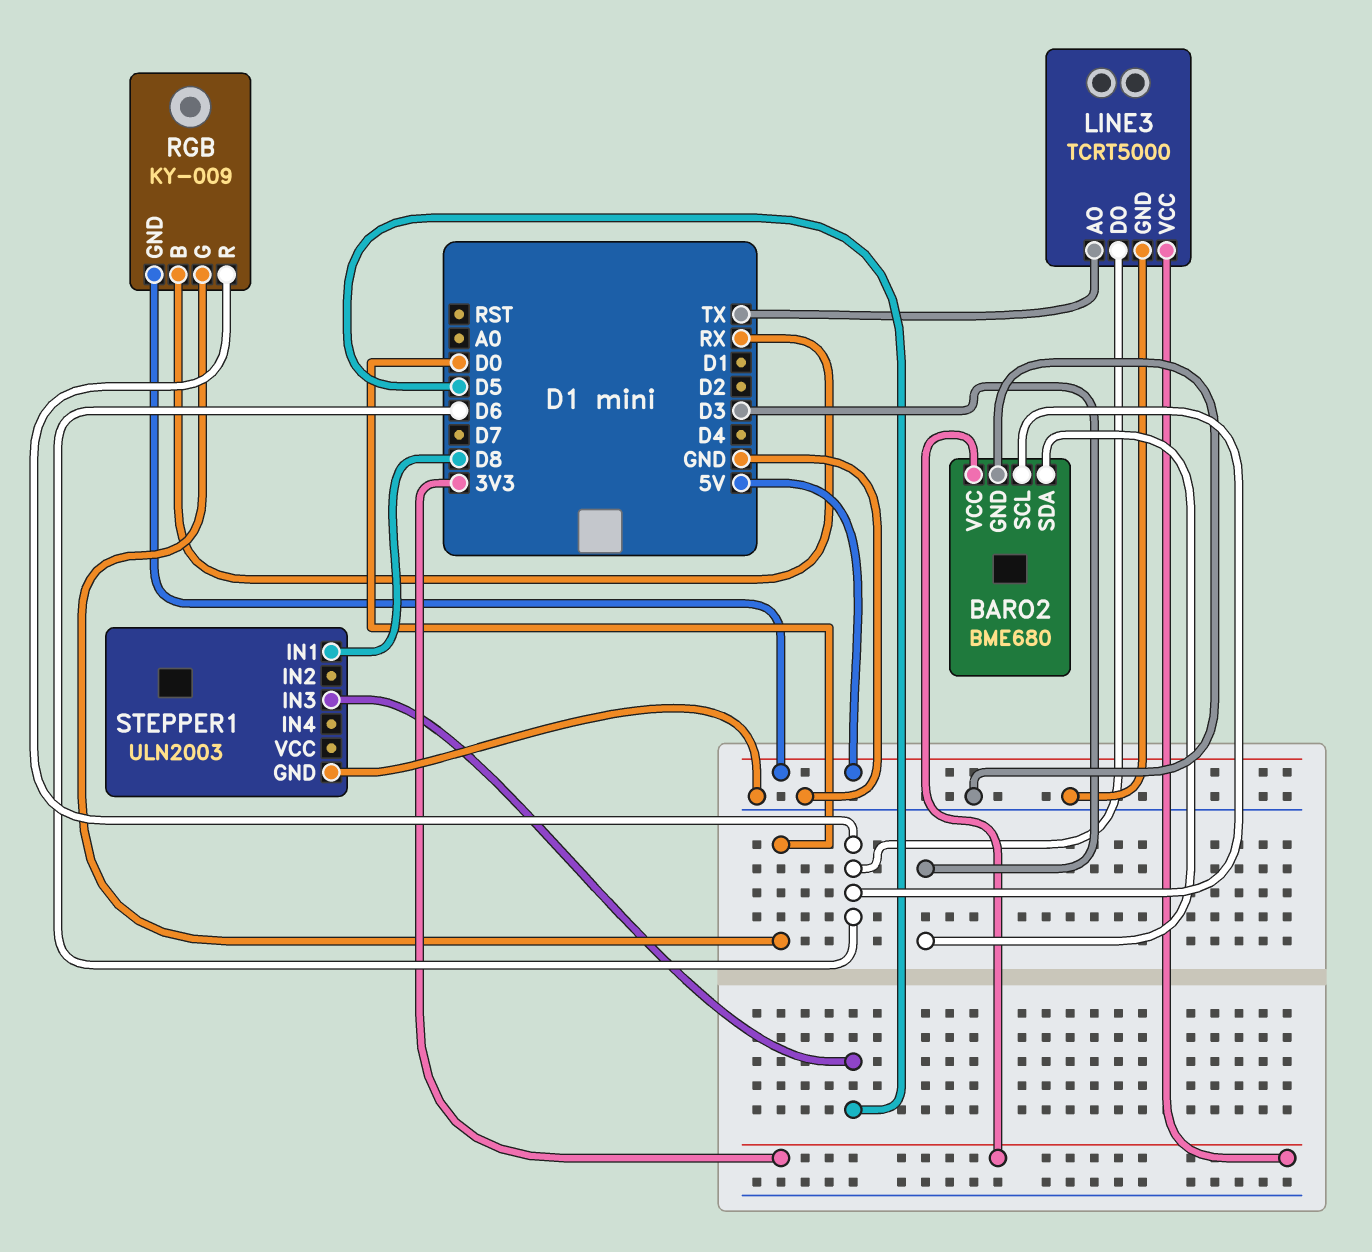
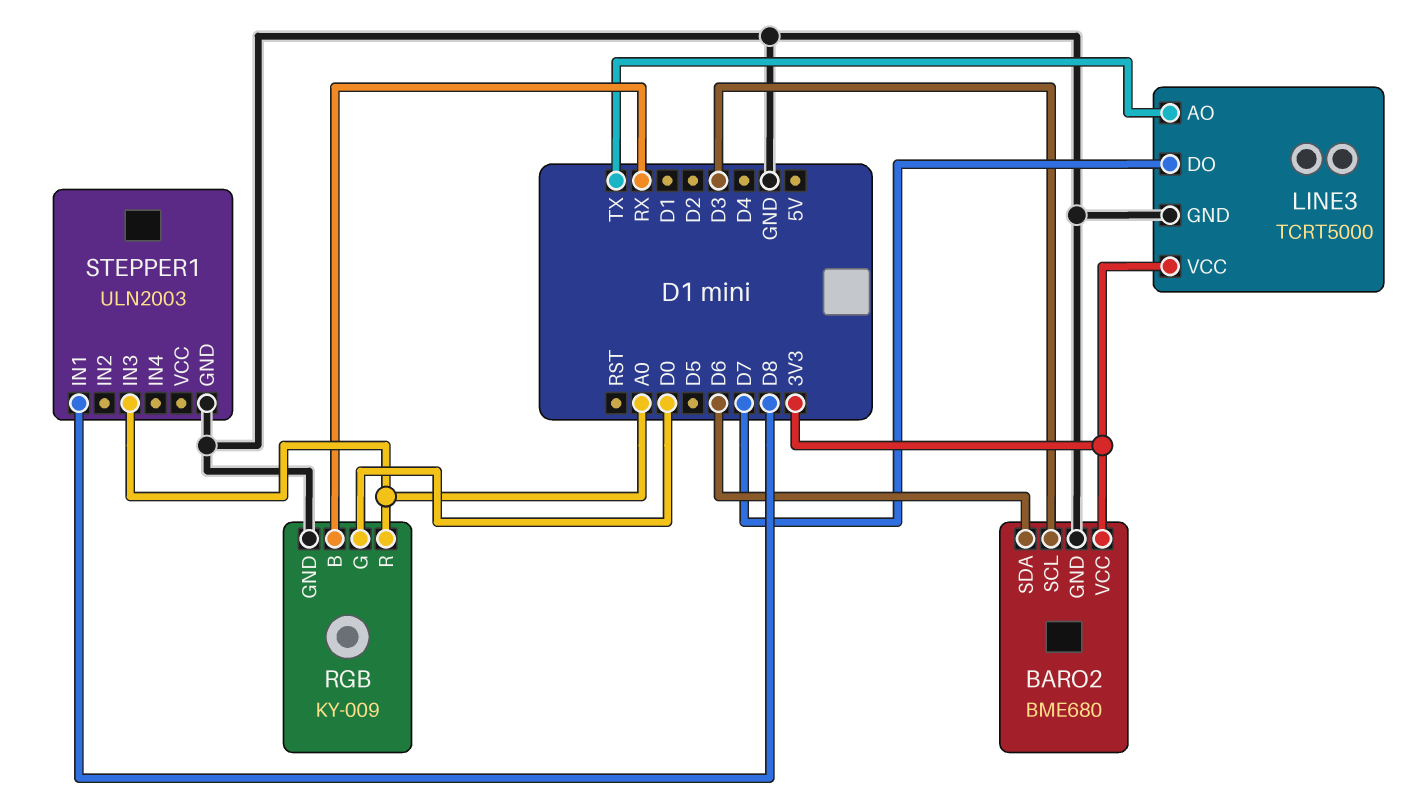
BARO2 pin SCL: D6 -> D3
BARO2 pin SDA: D3 -> D6
LINE3 pin DO: D6 -> D7
RGB pin GND: 5V -> GND
RGB pin R: D6 -> A0
STEPPER1 pin IN3: D5 -> A0

